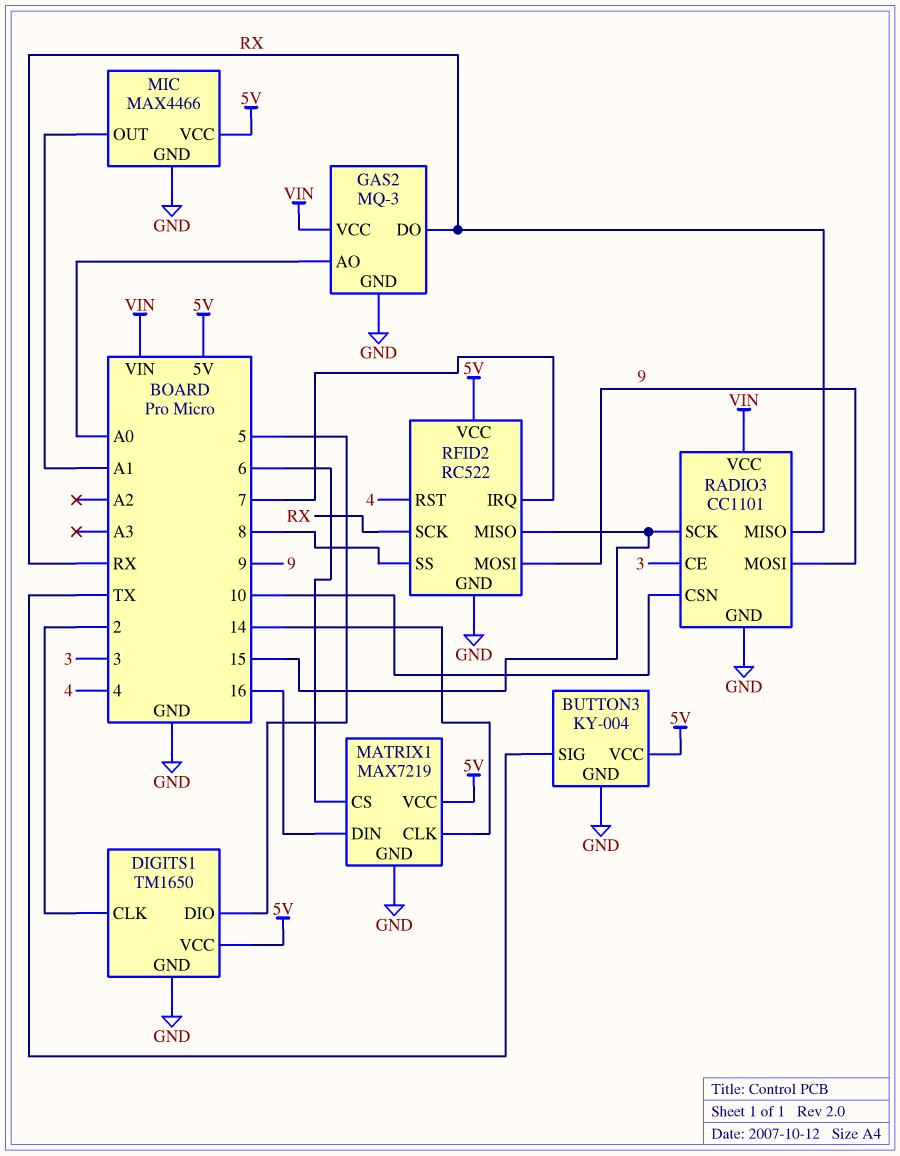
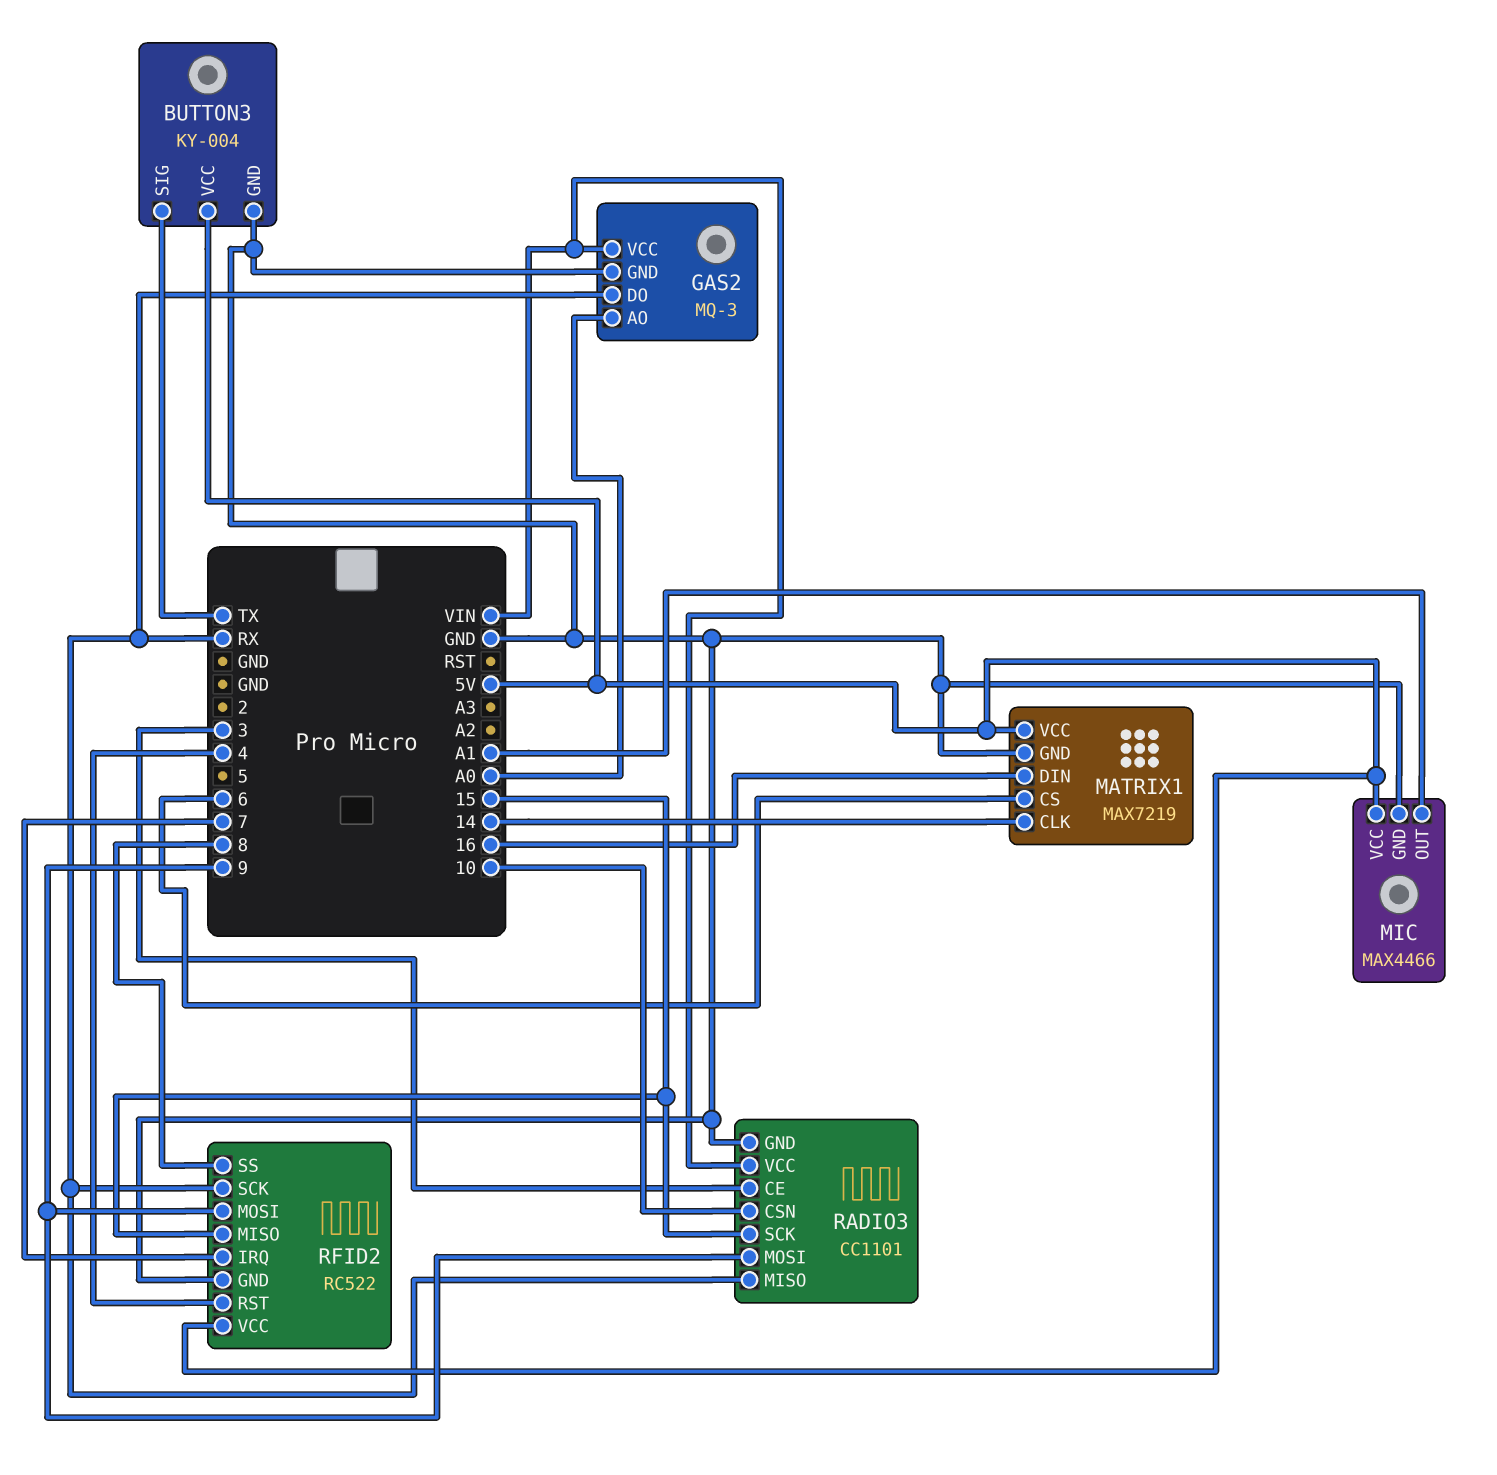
DIGITS1: TM1650 -> none
DIGITS1 pin CLK: 2 -> none
DIGITS1 pin DIO: 5 -> none
DIGITS1 pin GND: GND -> none
DIGITS1 pin VCC: 5V -> none

